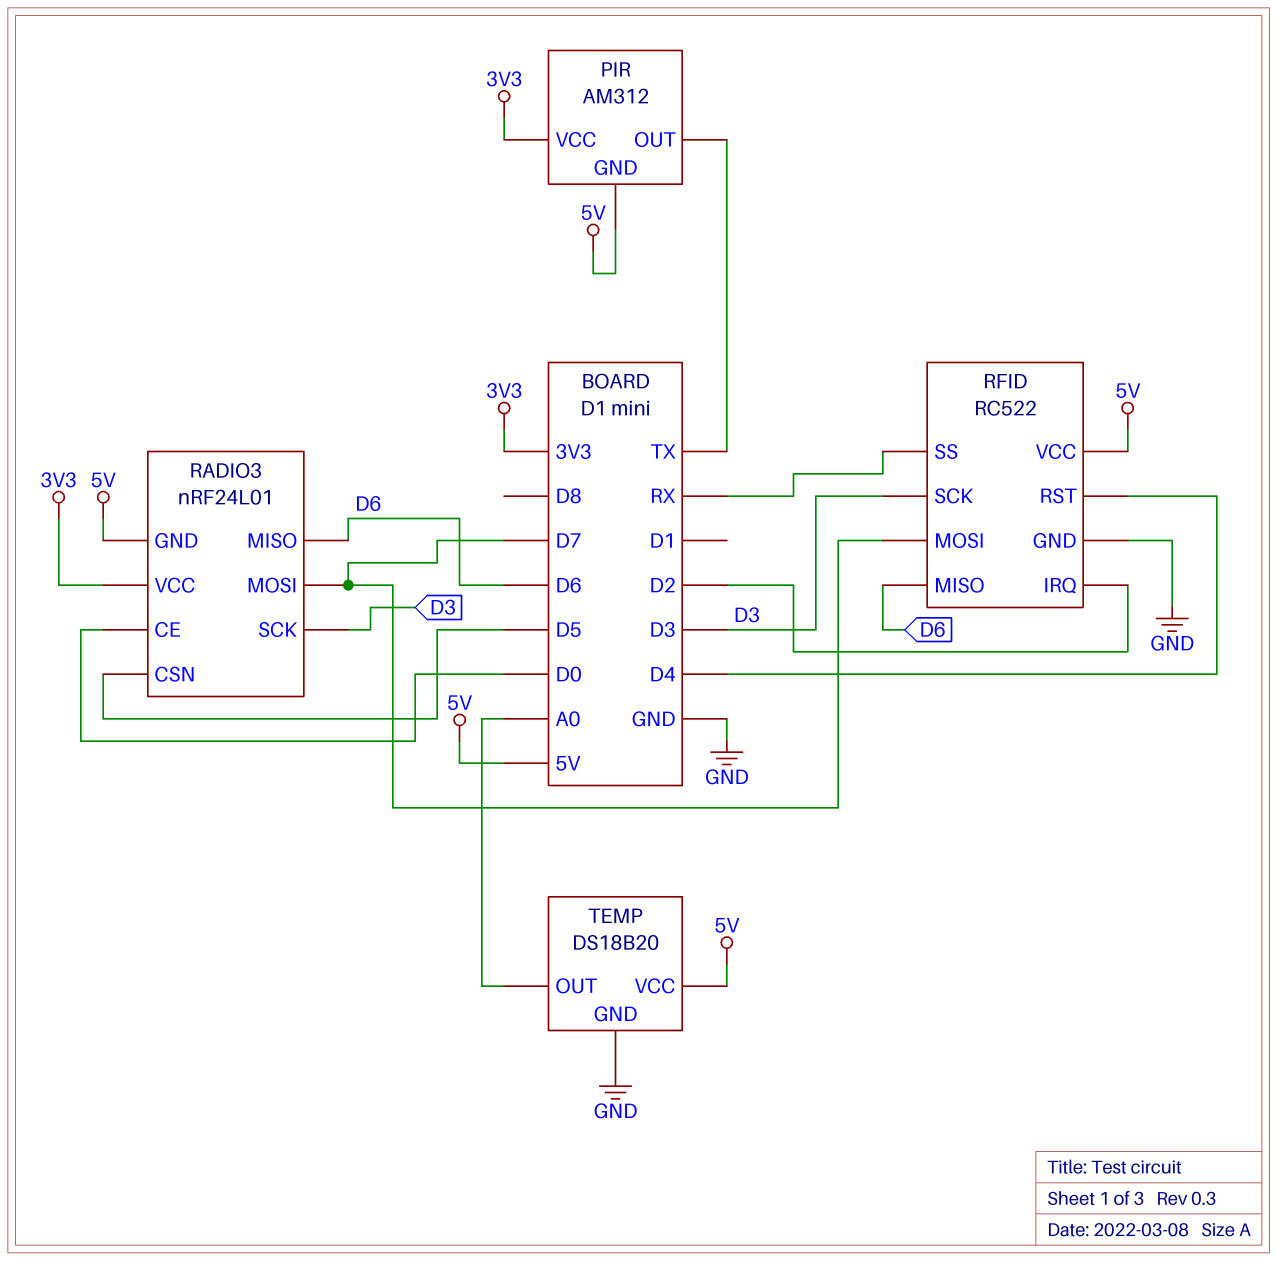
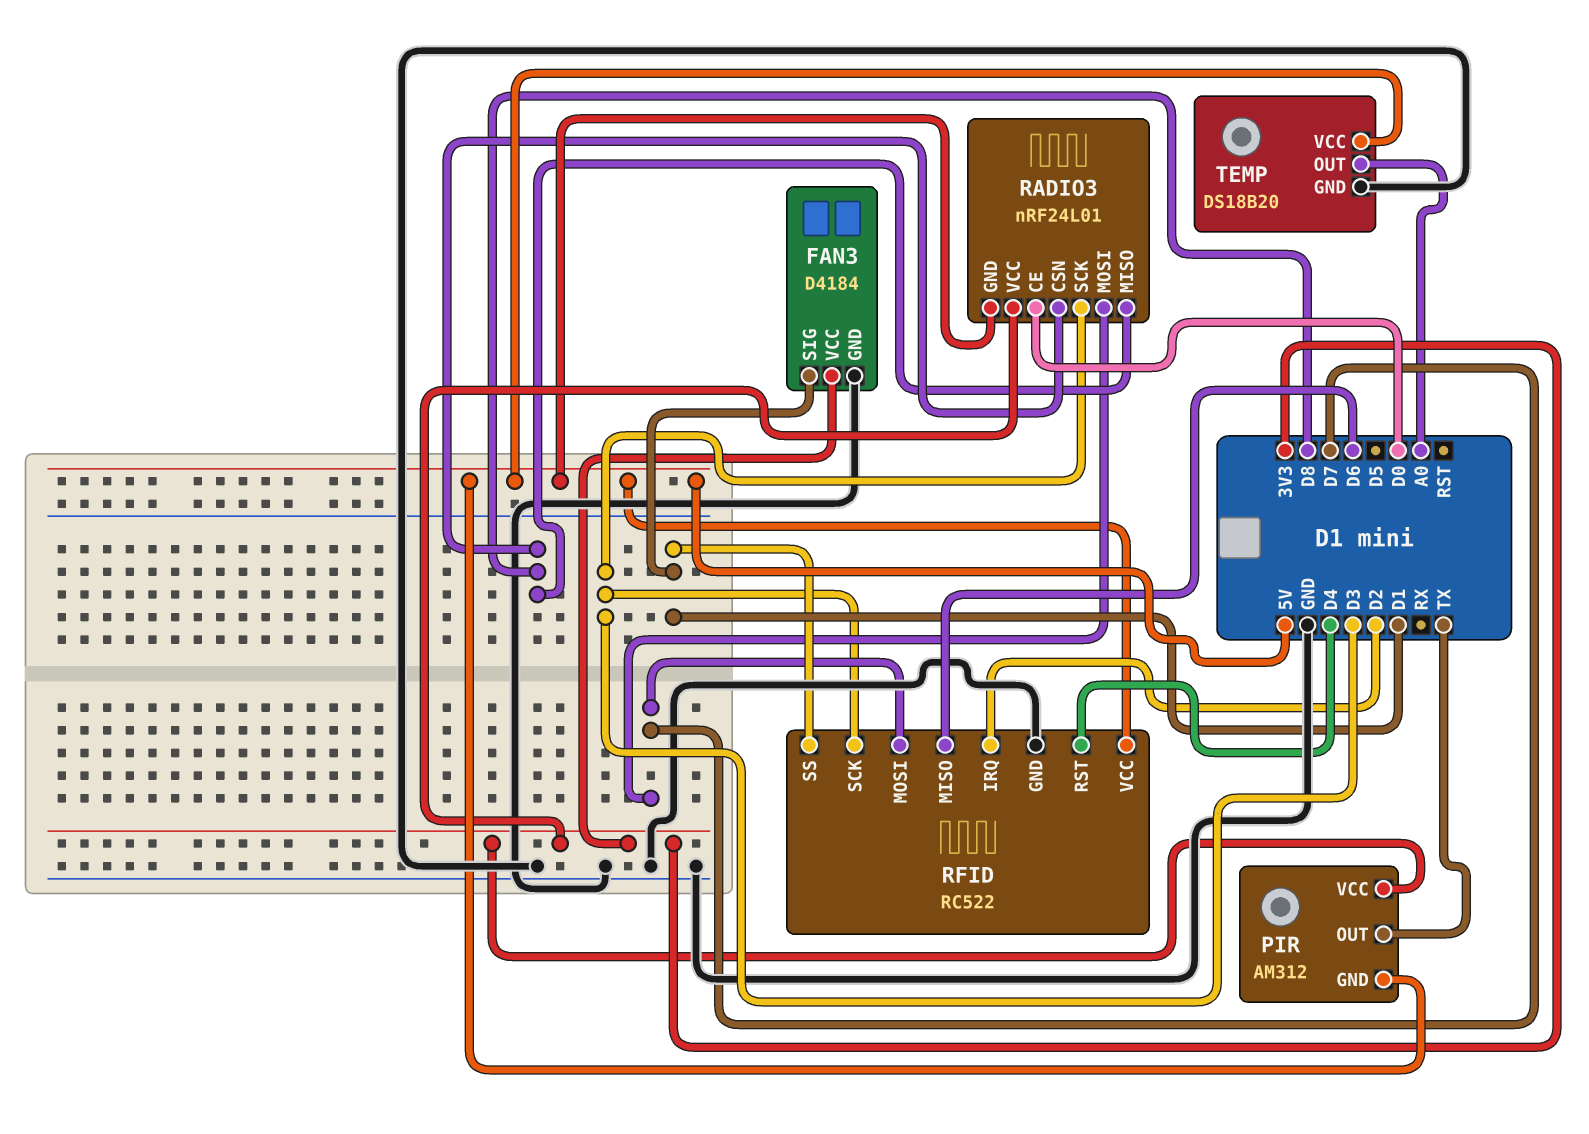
FAN3: none -> D4184
FAN3 pin GND: none -> GND
FAN3 pin SIG: none -> D1
FAN3 pin VCC: none -> 3V3
RADIO3 pin CSN: D5 -> D8
RADIO3 pin MISO: D6 -> D8
RFID pin SS: RX -> D1

